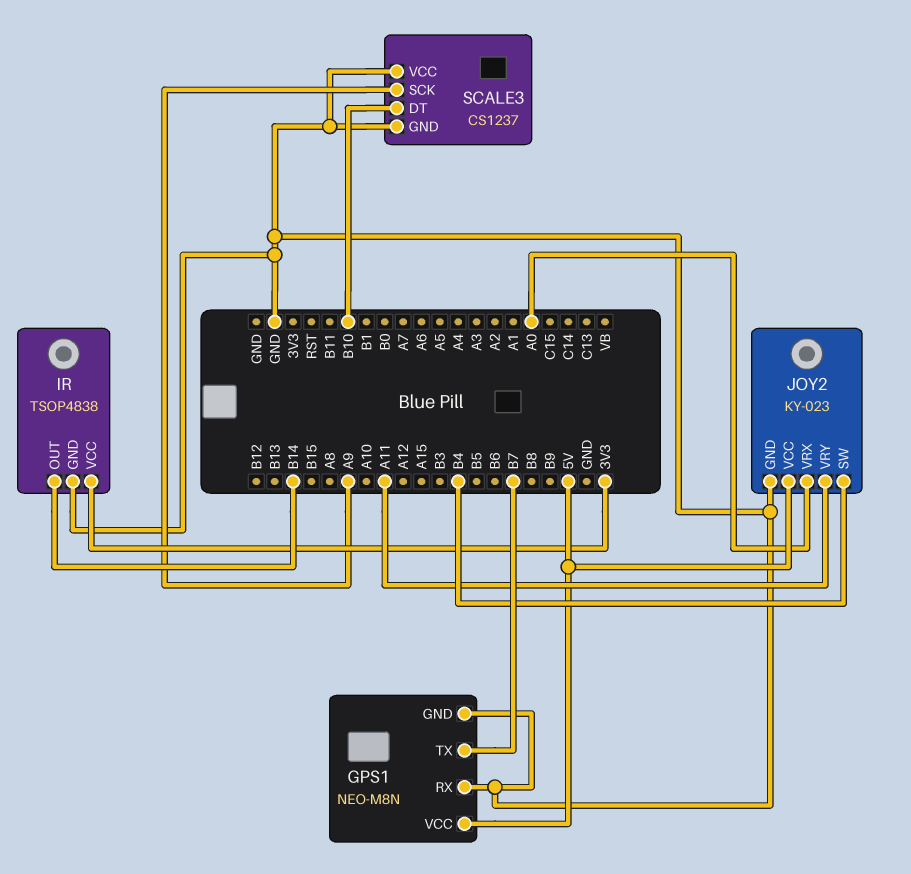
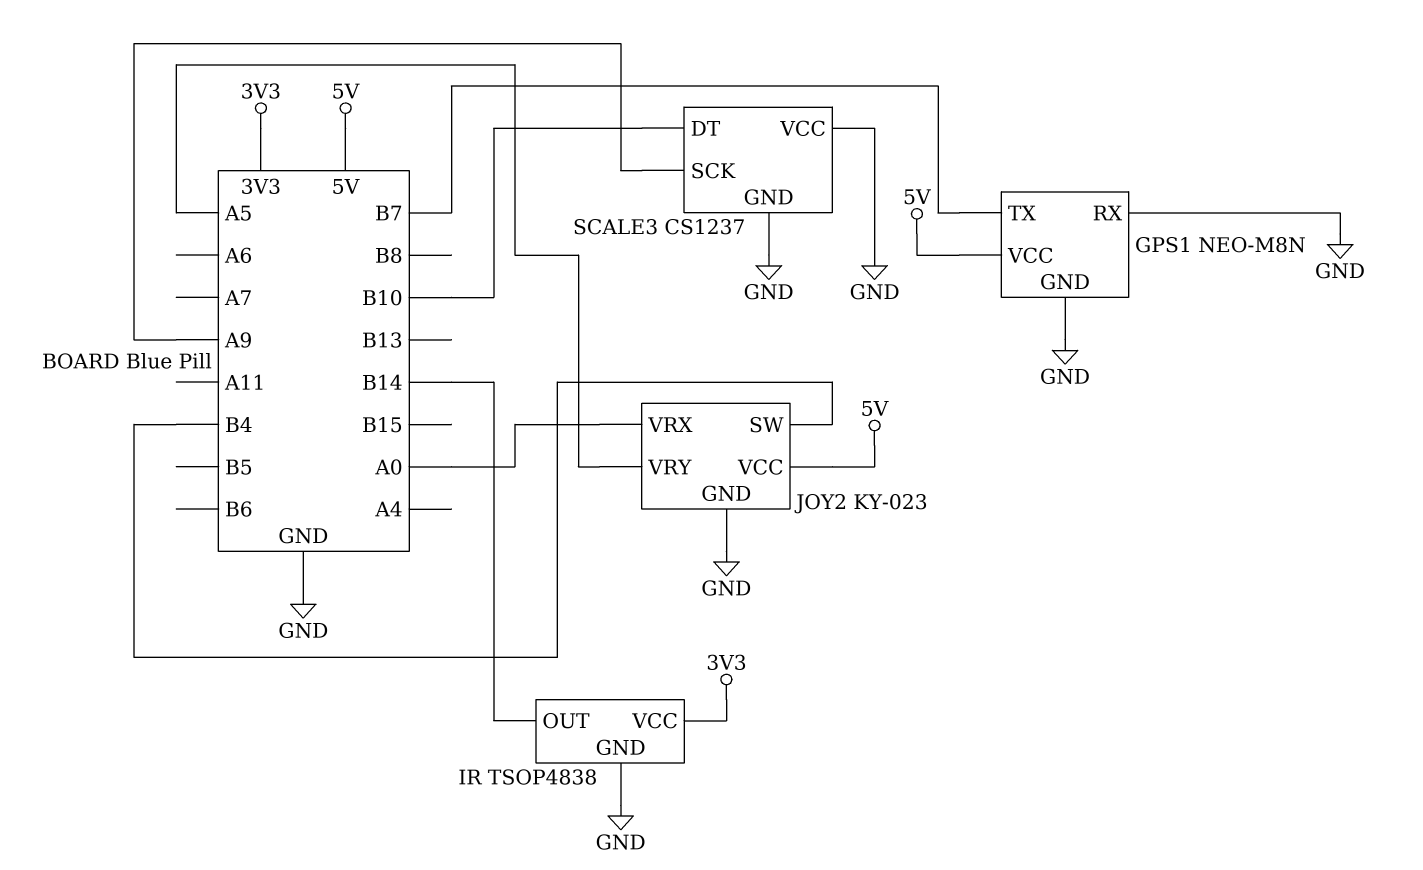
JOY2 pin VRY: A11 -> A5

